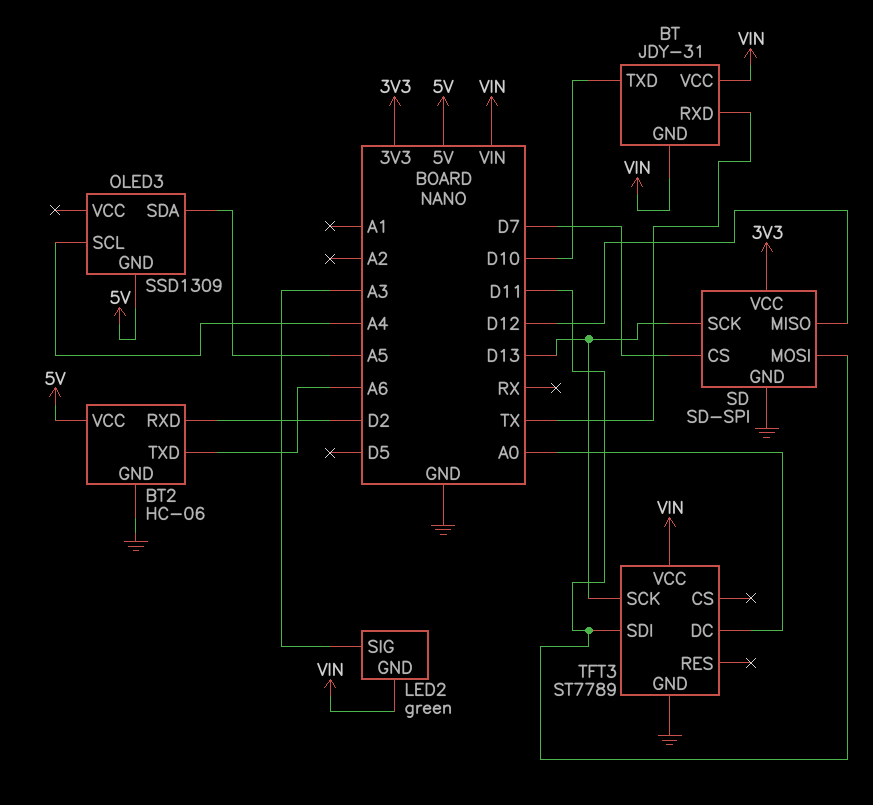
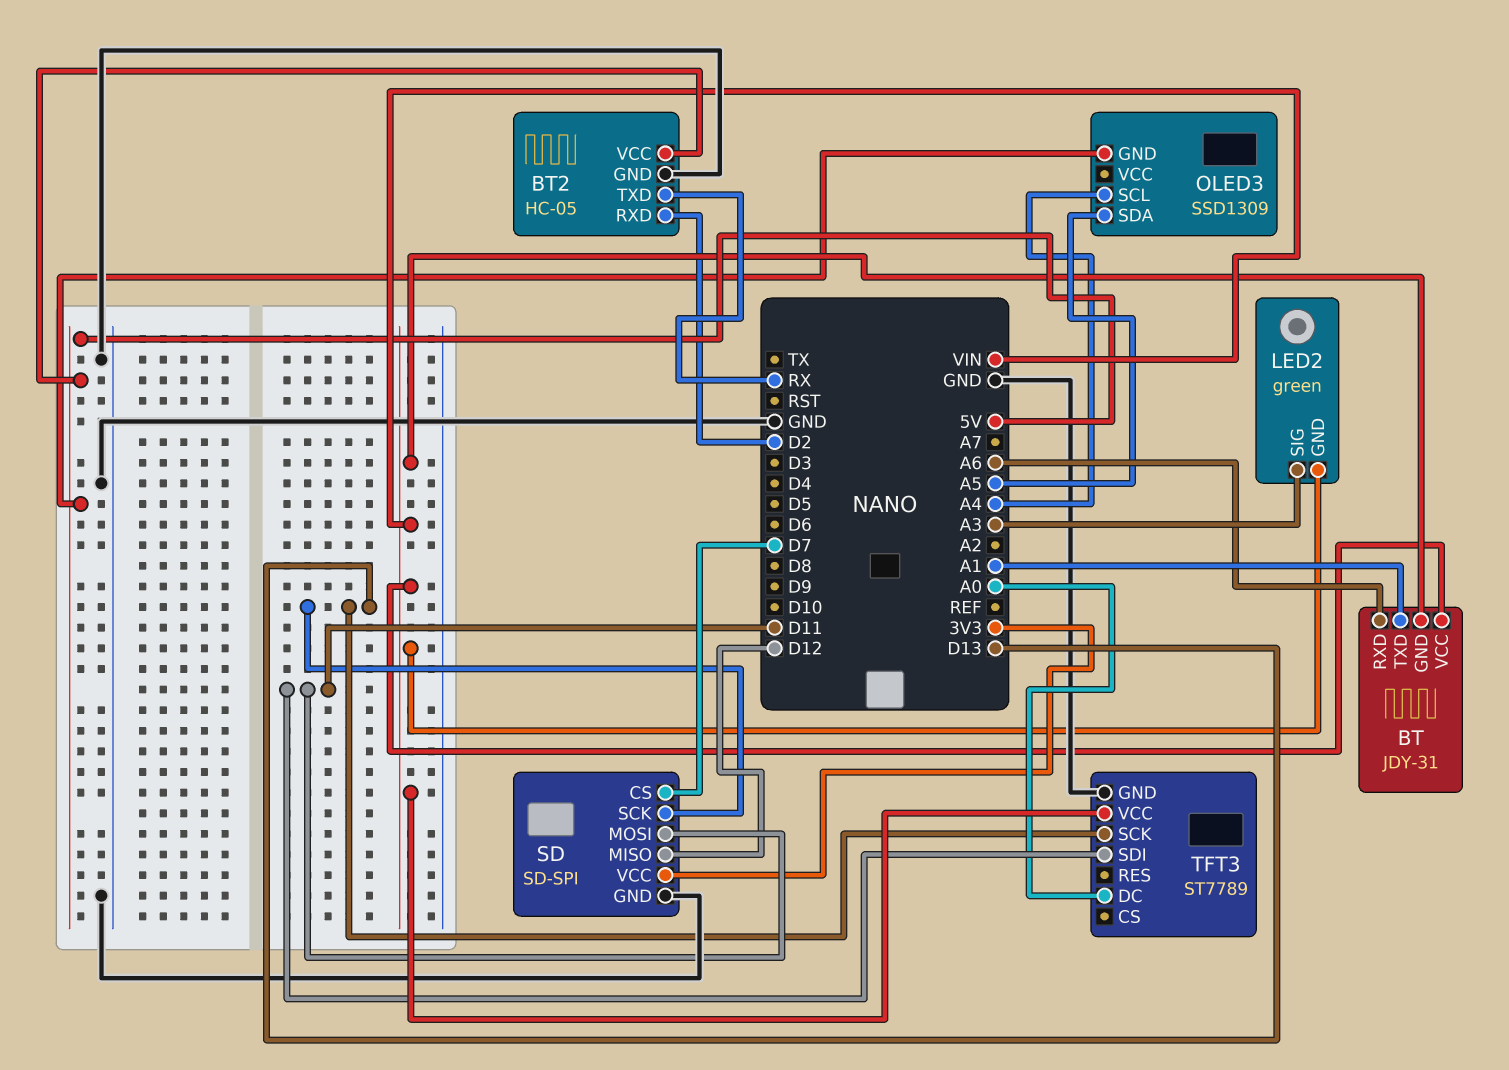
BT pin RXD: TX -> A6
BT pin TXD: D10 -> A1
BT2: HC-06 -> HC-05
BT2 pin TXD: A6 -> RX

